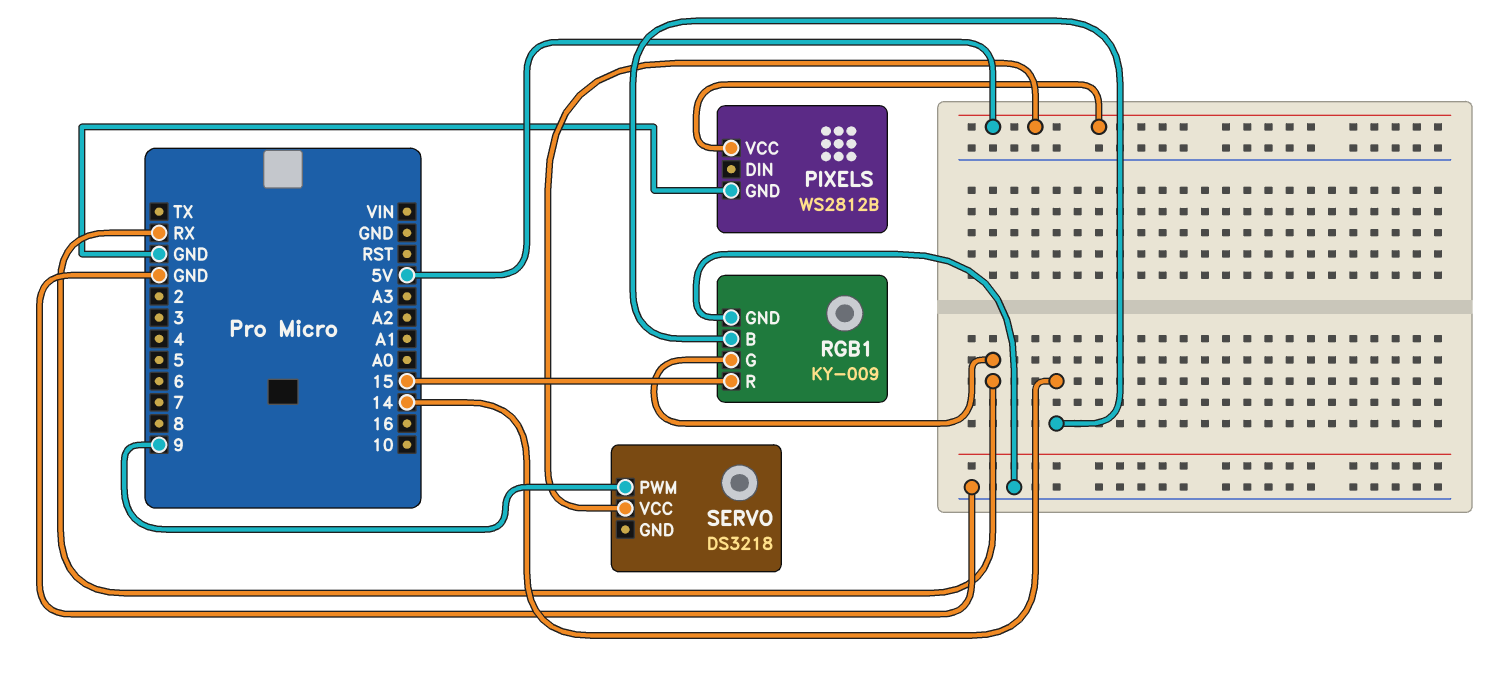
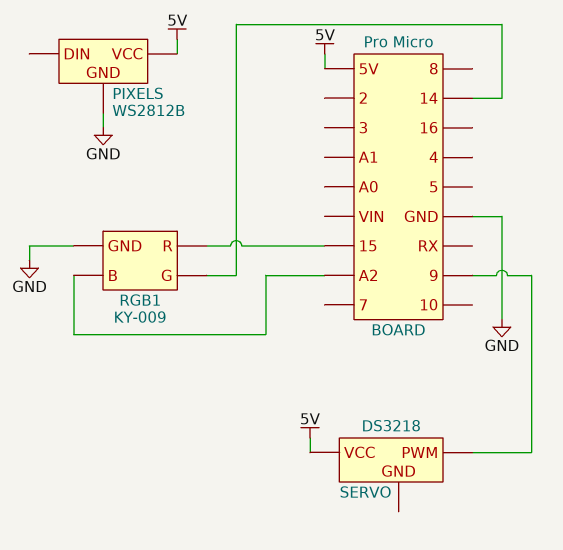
RGB1 pin B: 14 -> A2
RGB1 pin G: RX -> 14

